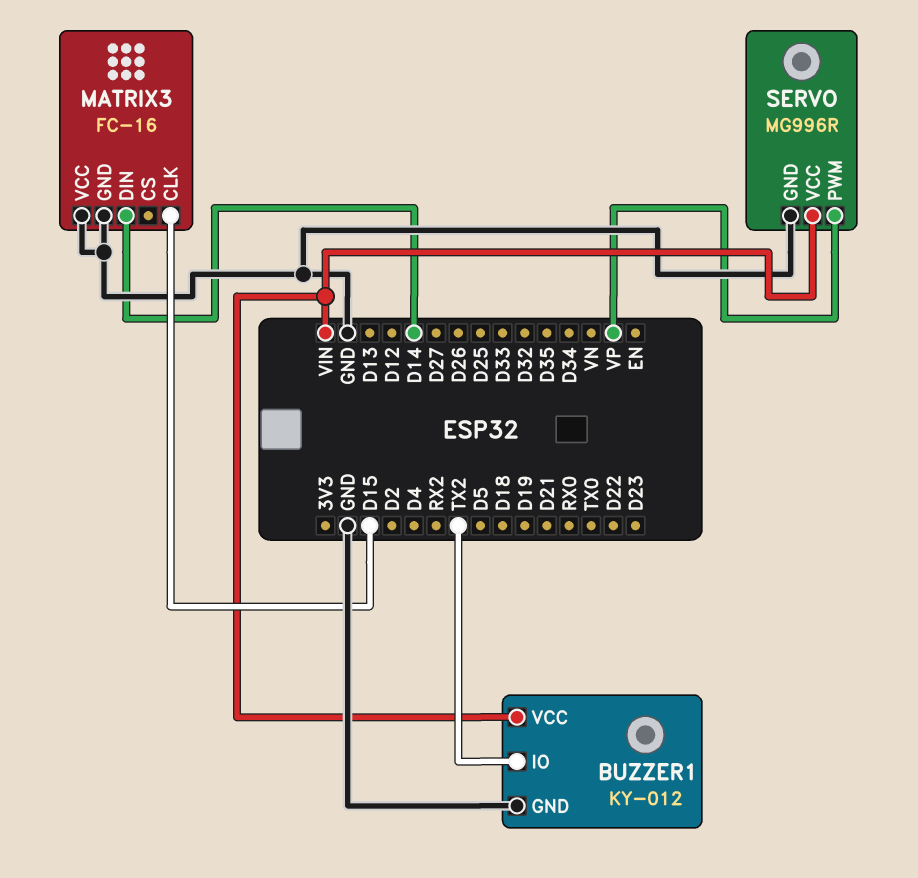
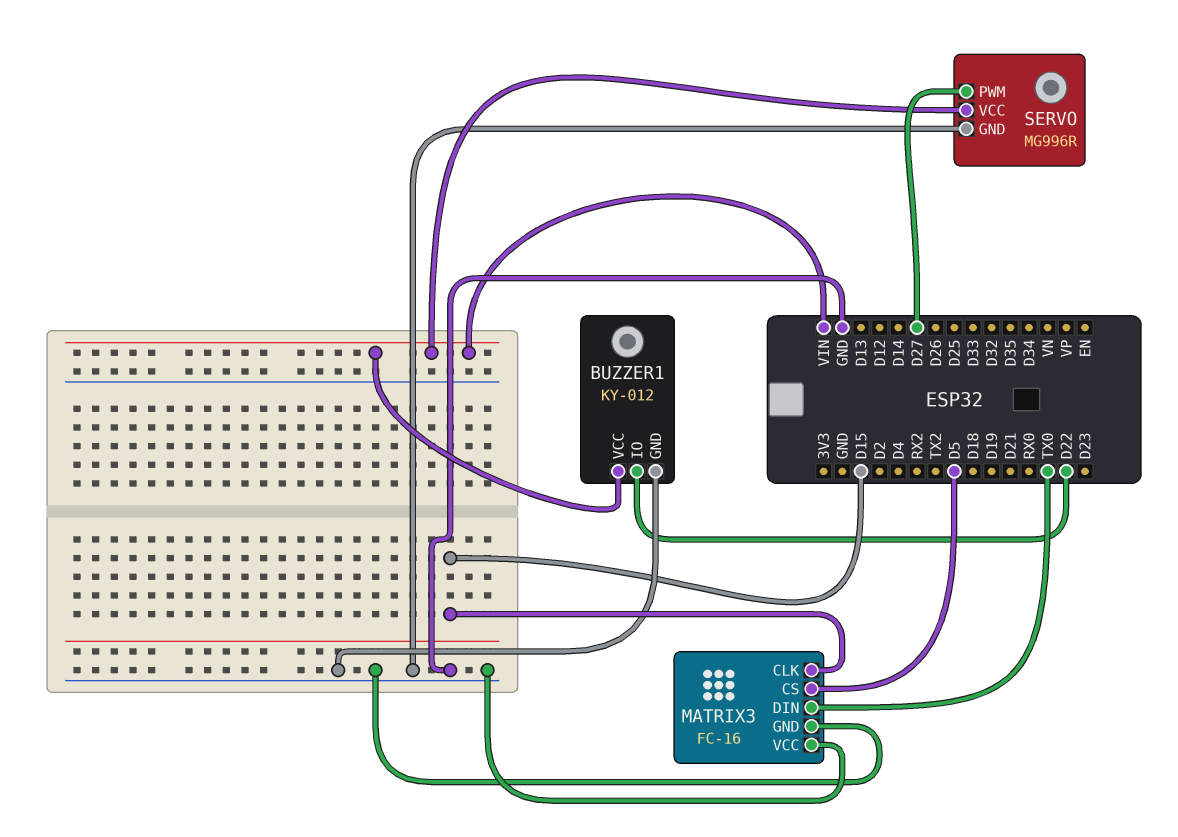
BUZZER1 pin IO: TX2 -> D22
MATRIX3 pin CS: none -> D5
MATRIX3 pin DIN: D14 -> TX0
SERVO pin PWM: VP -> D27

